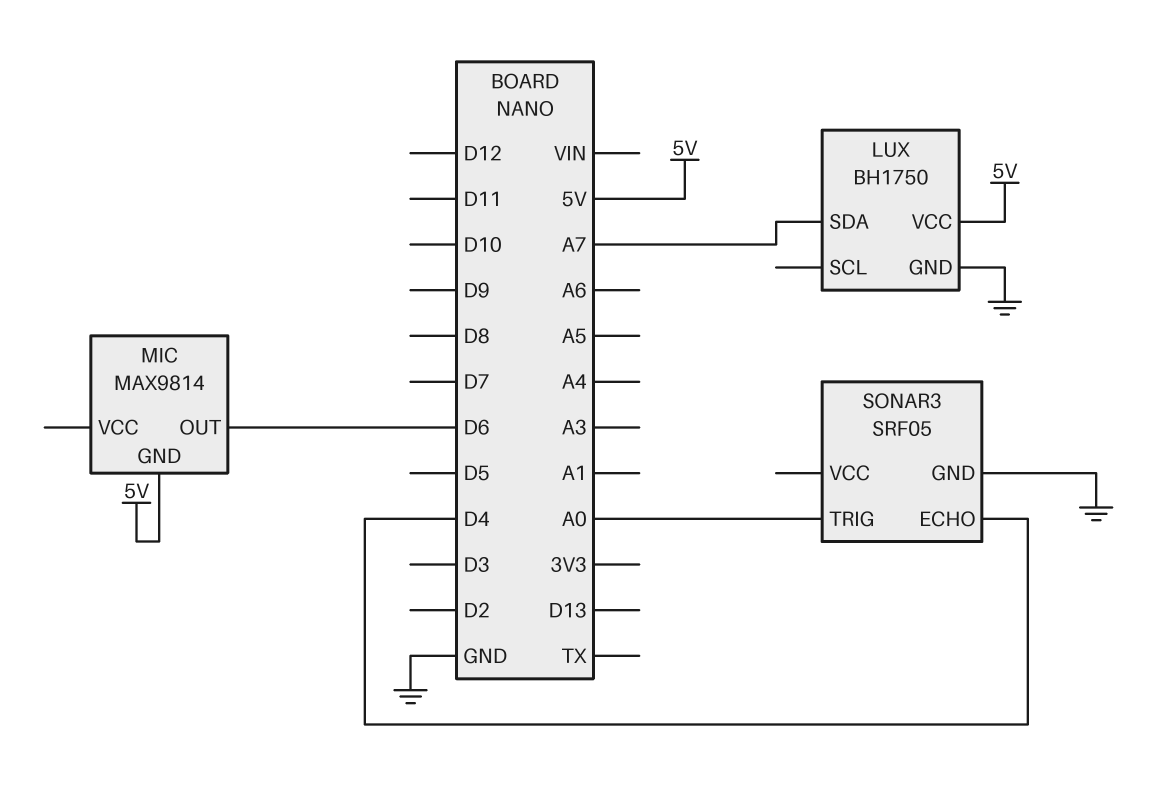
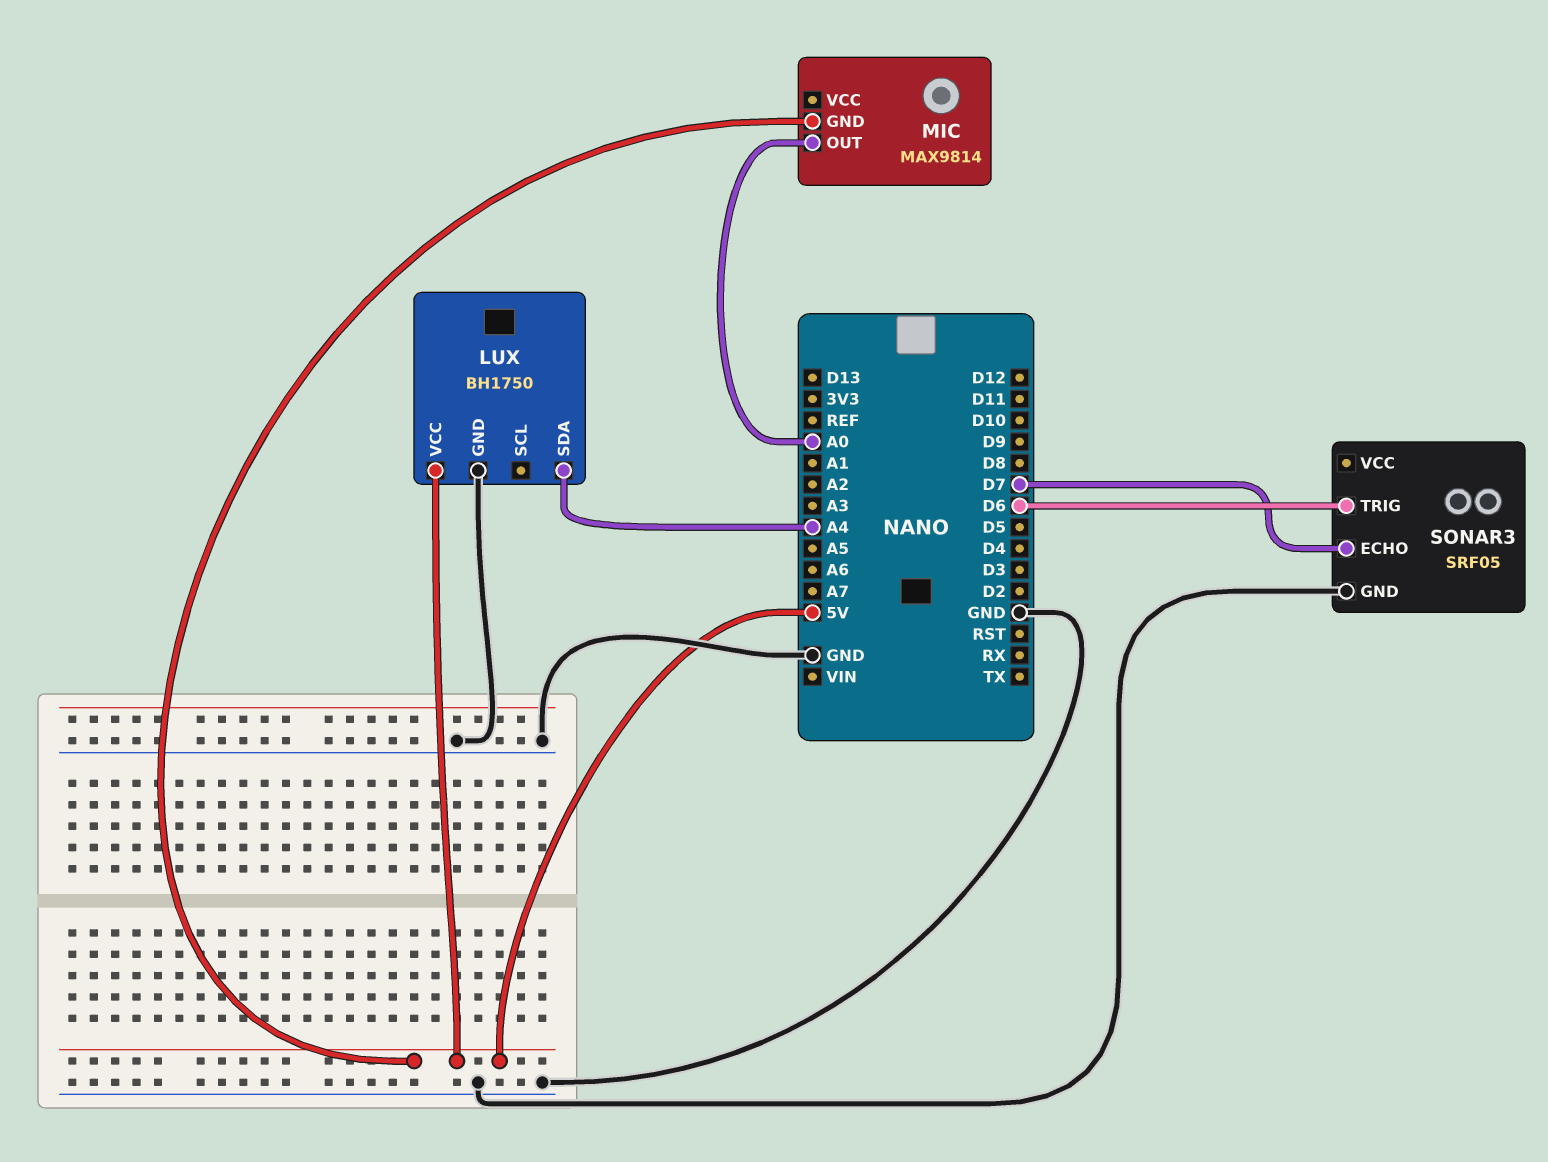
LUX pin SDA: A7 -> A4
MIC pin OUT: D6 -> A0
SONAR3 pin ECHO: D4 -> D7
SONAR3 pin TRIG: A0 -> D6

